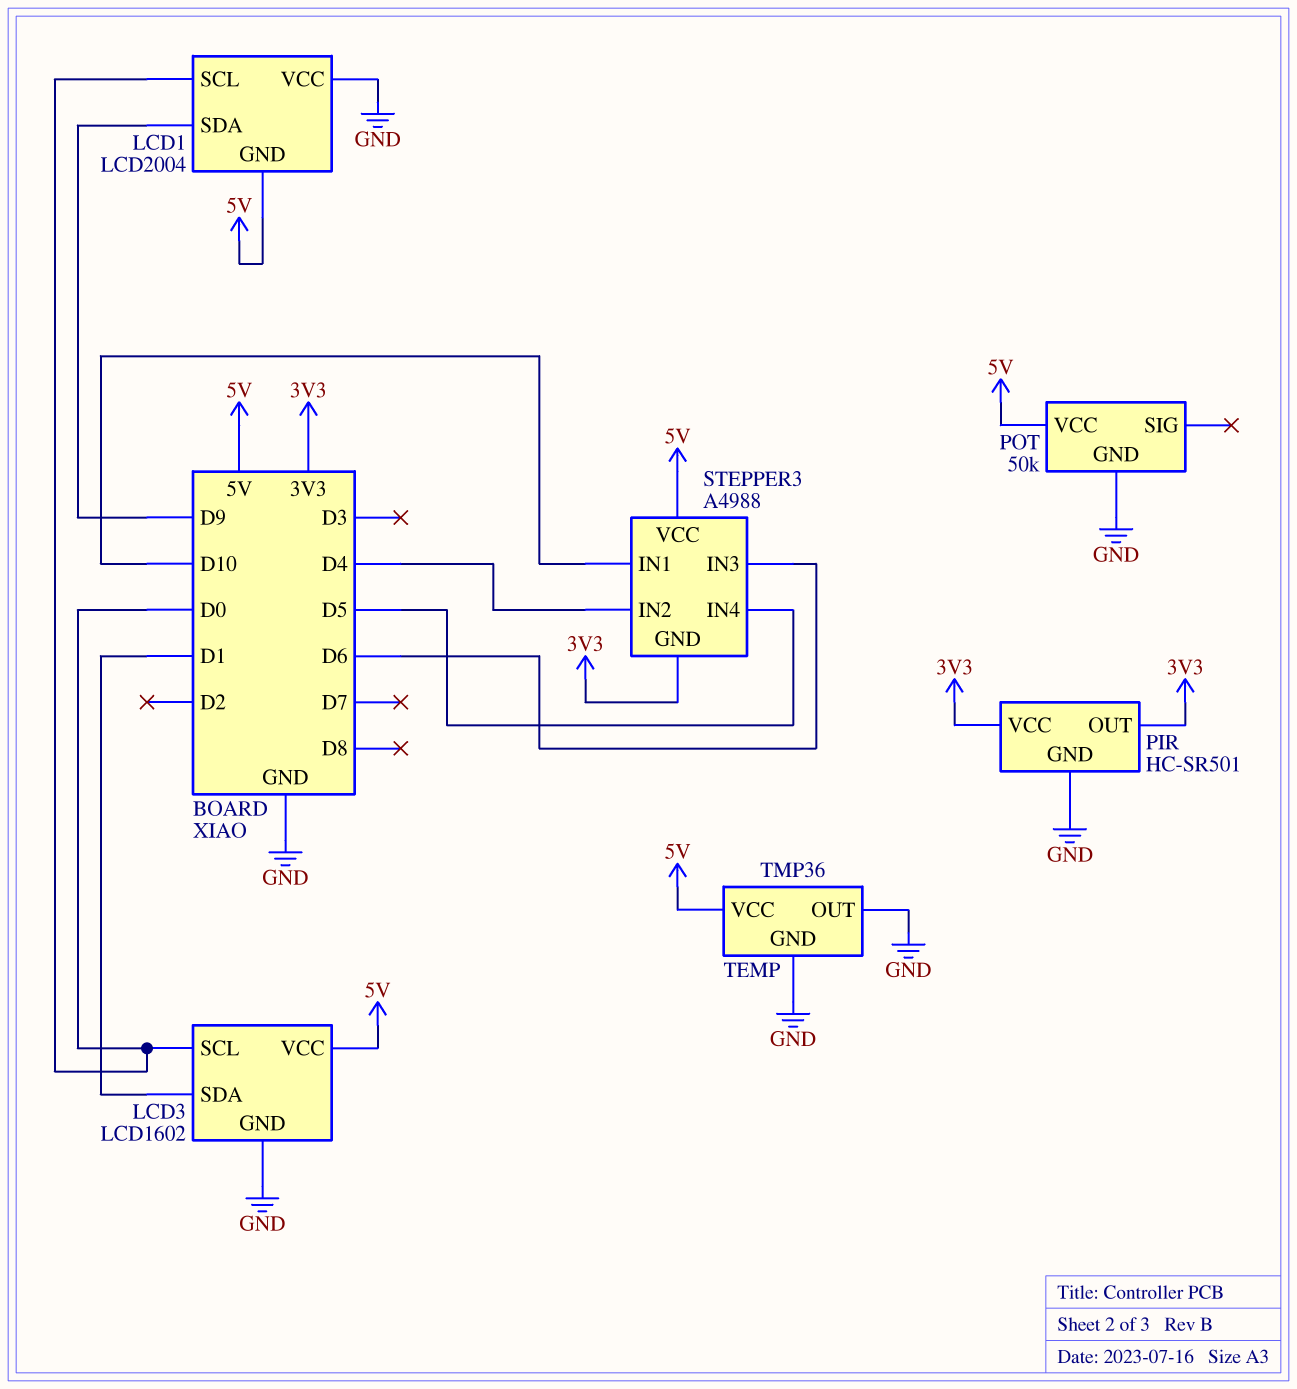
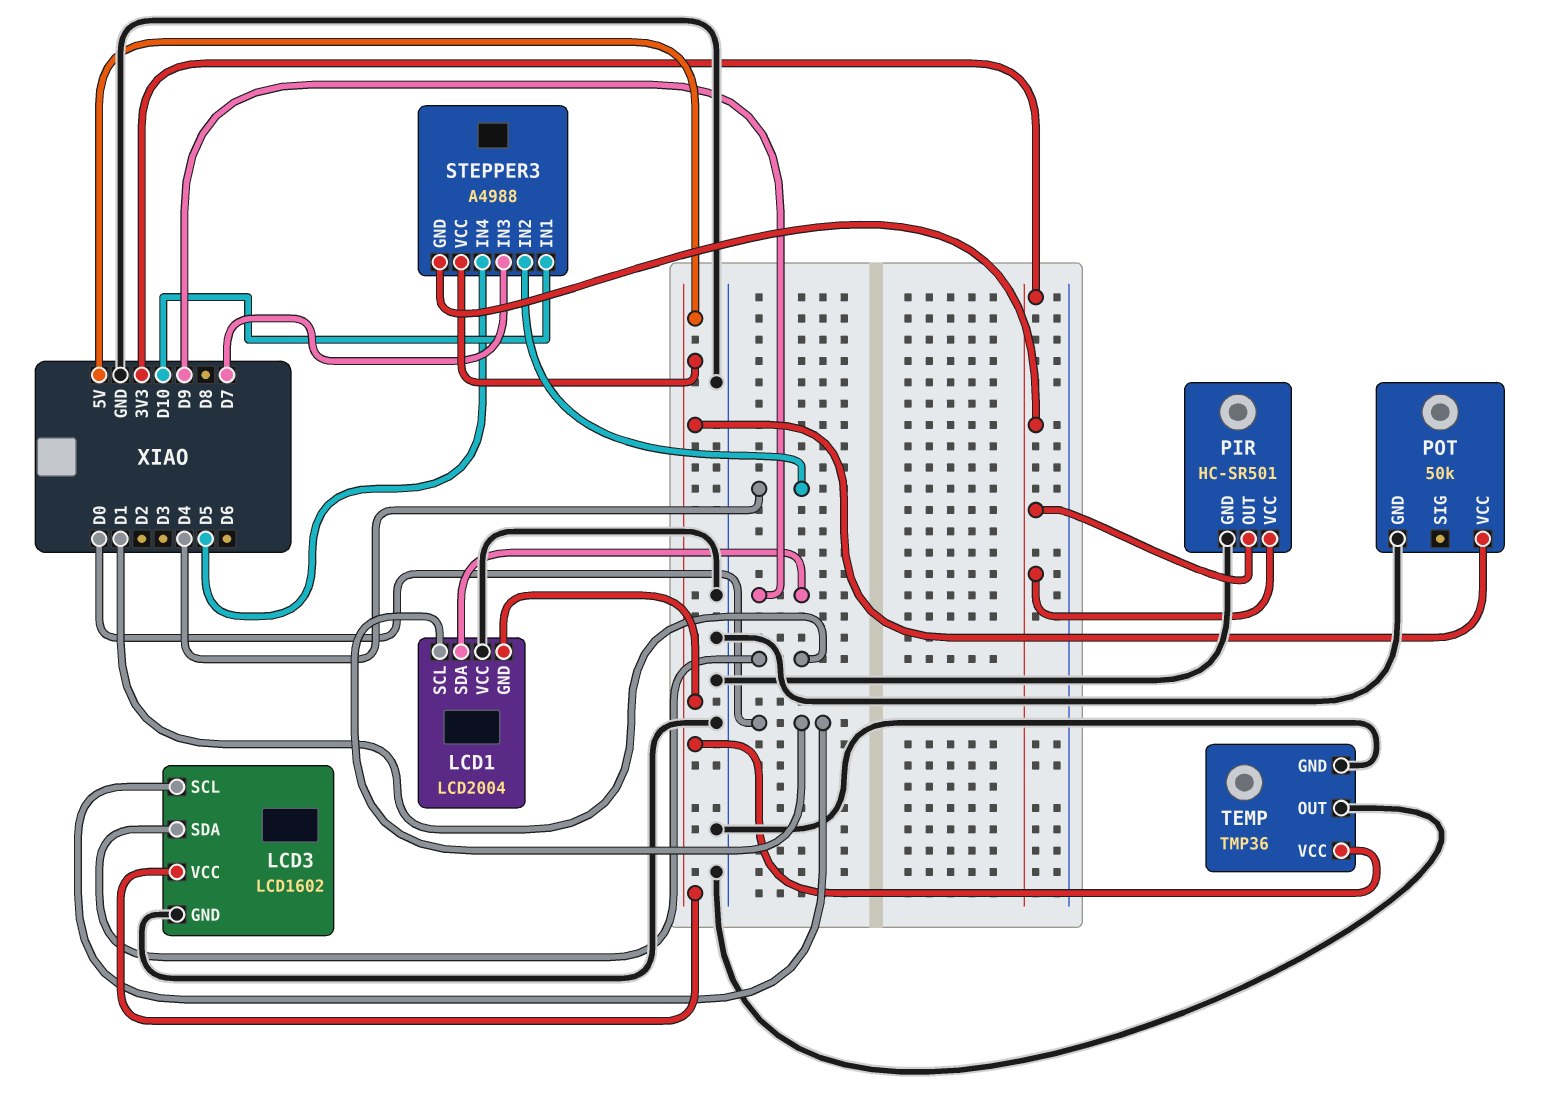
STEPPER3 pin IN3: D6 -> D7

